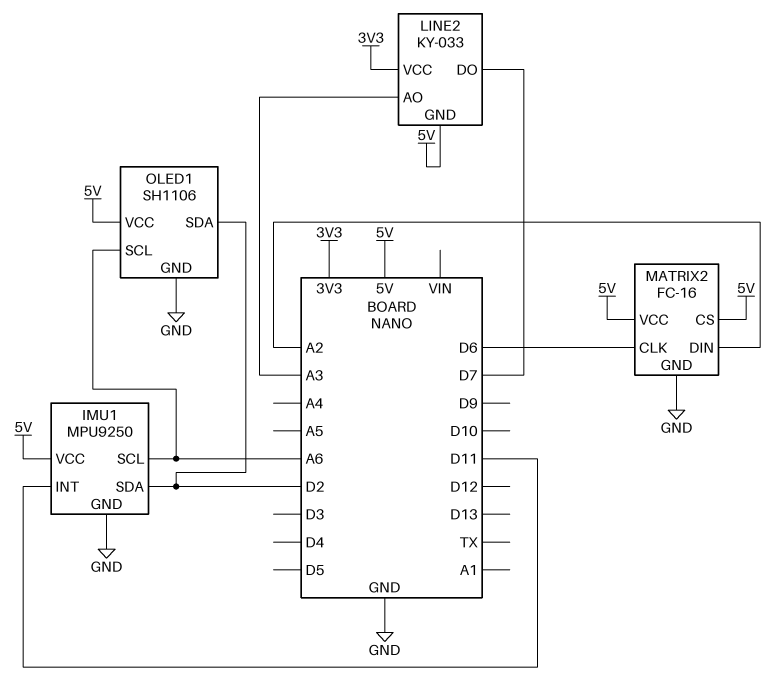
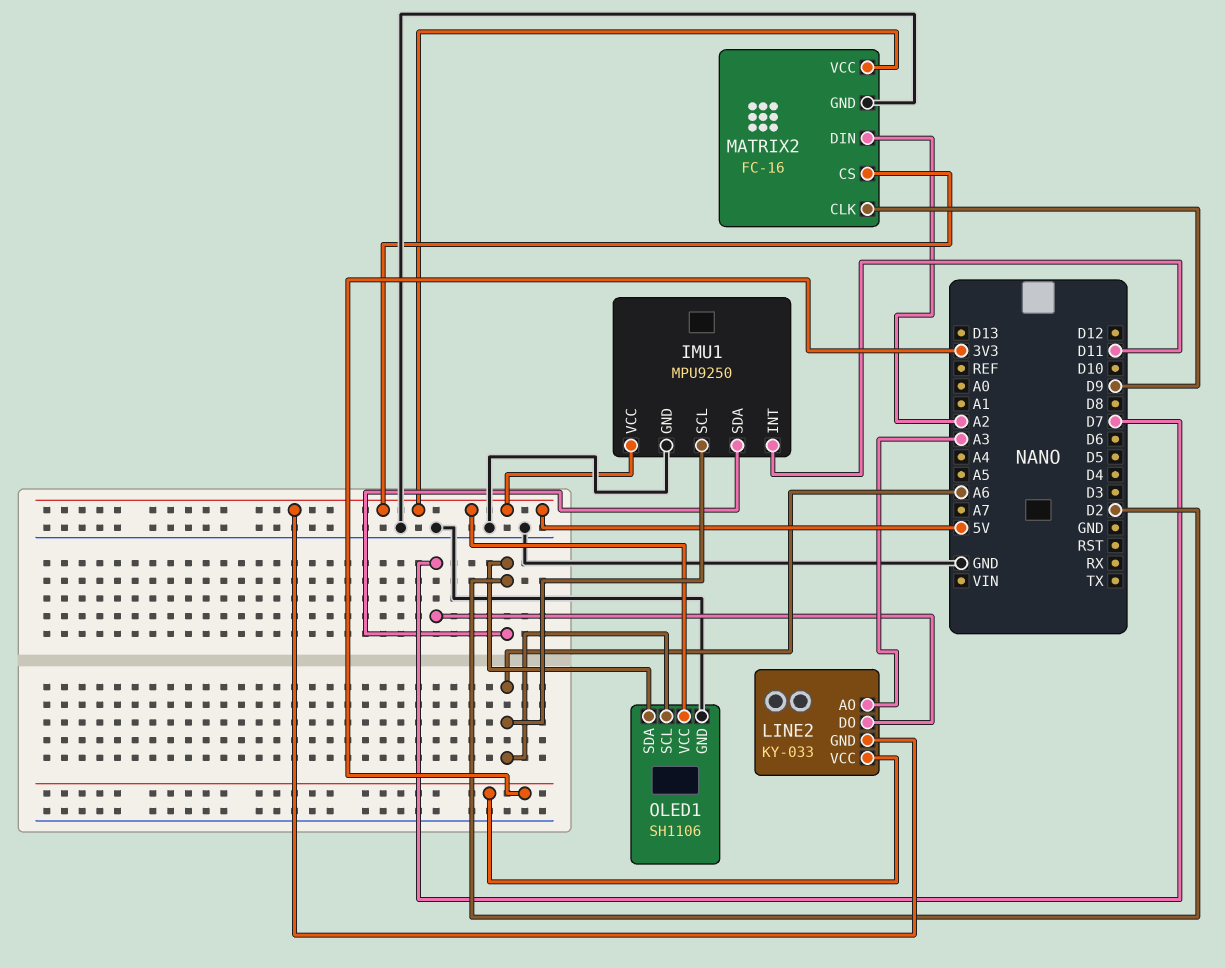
MATRIX2 pin CLK: D6 -> D9

